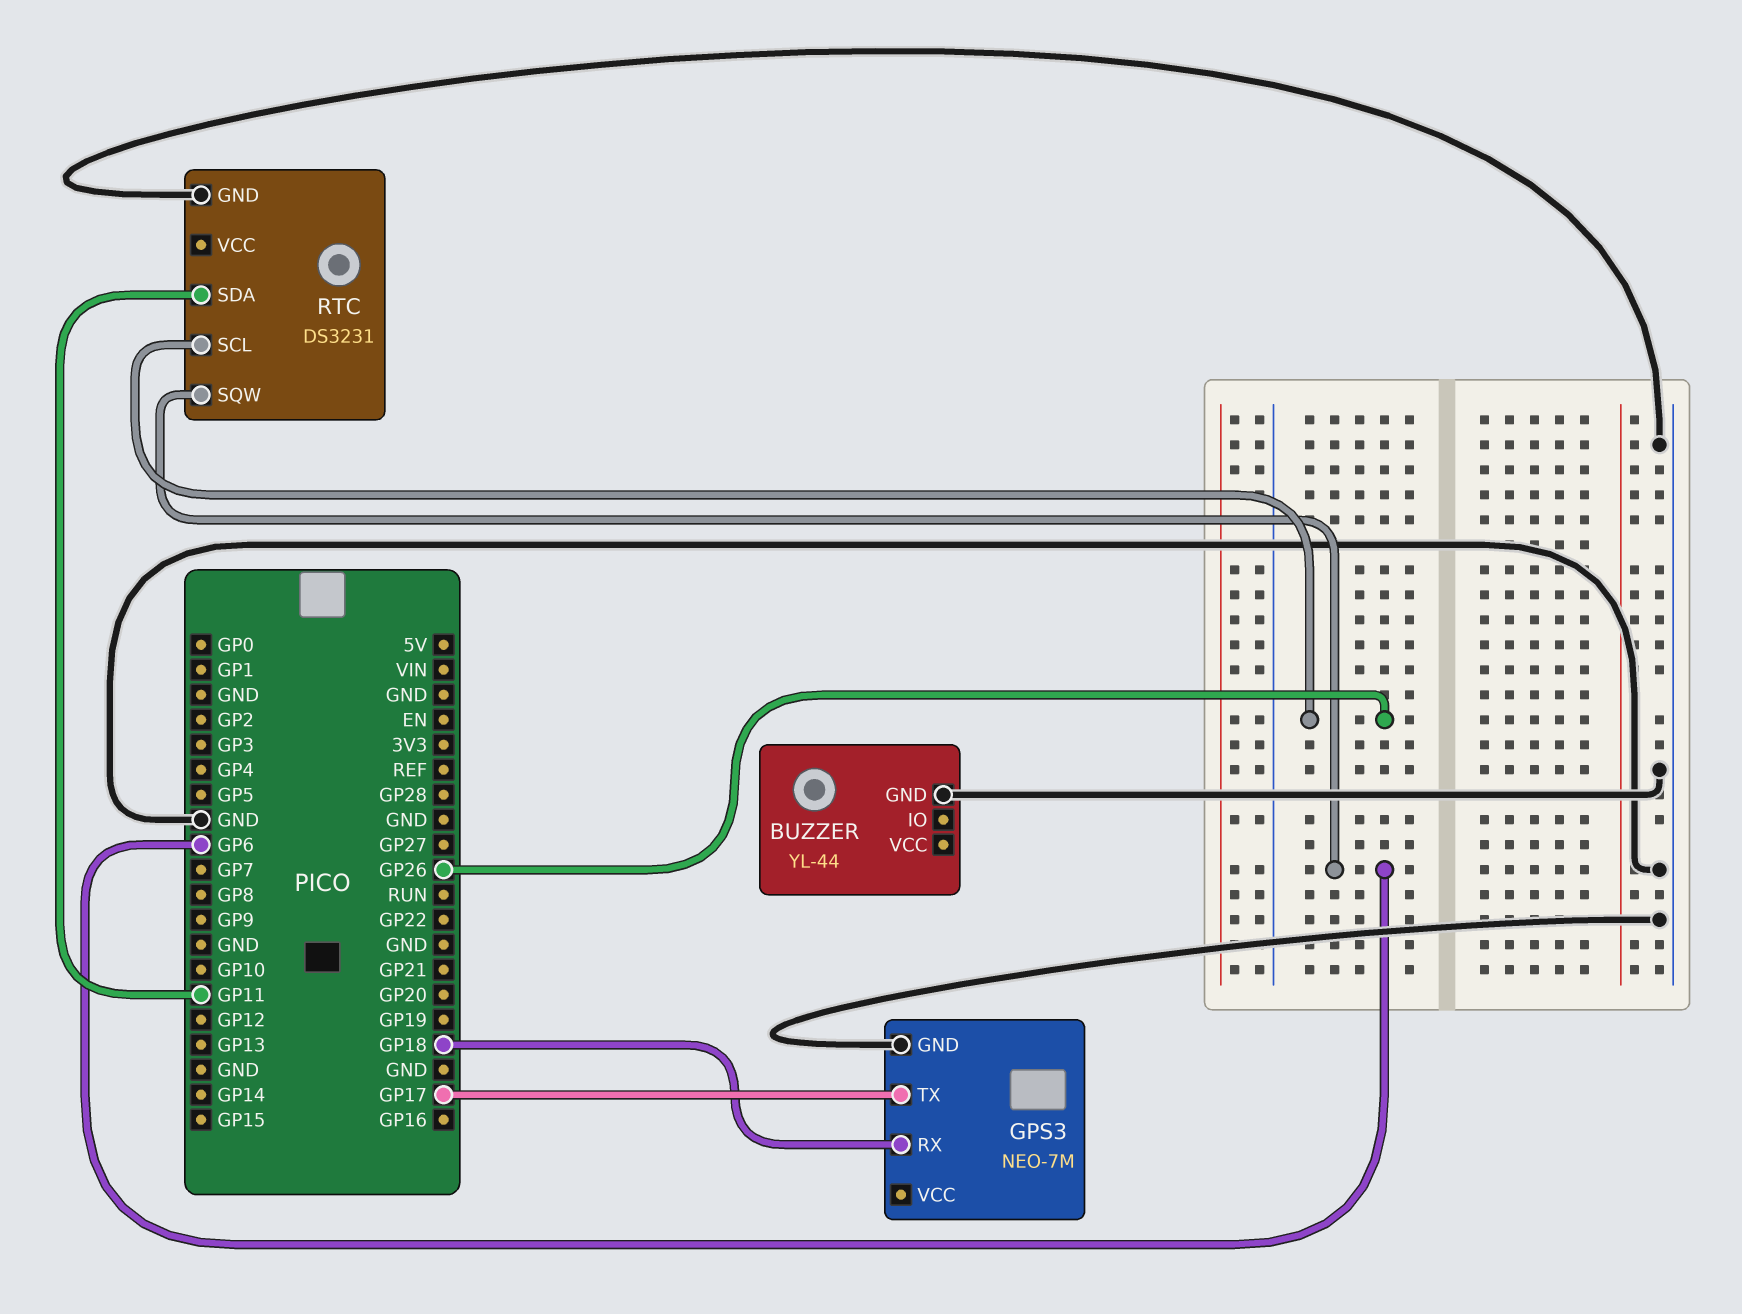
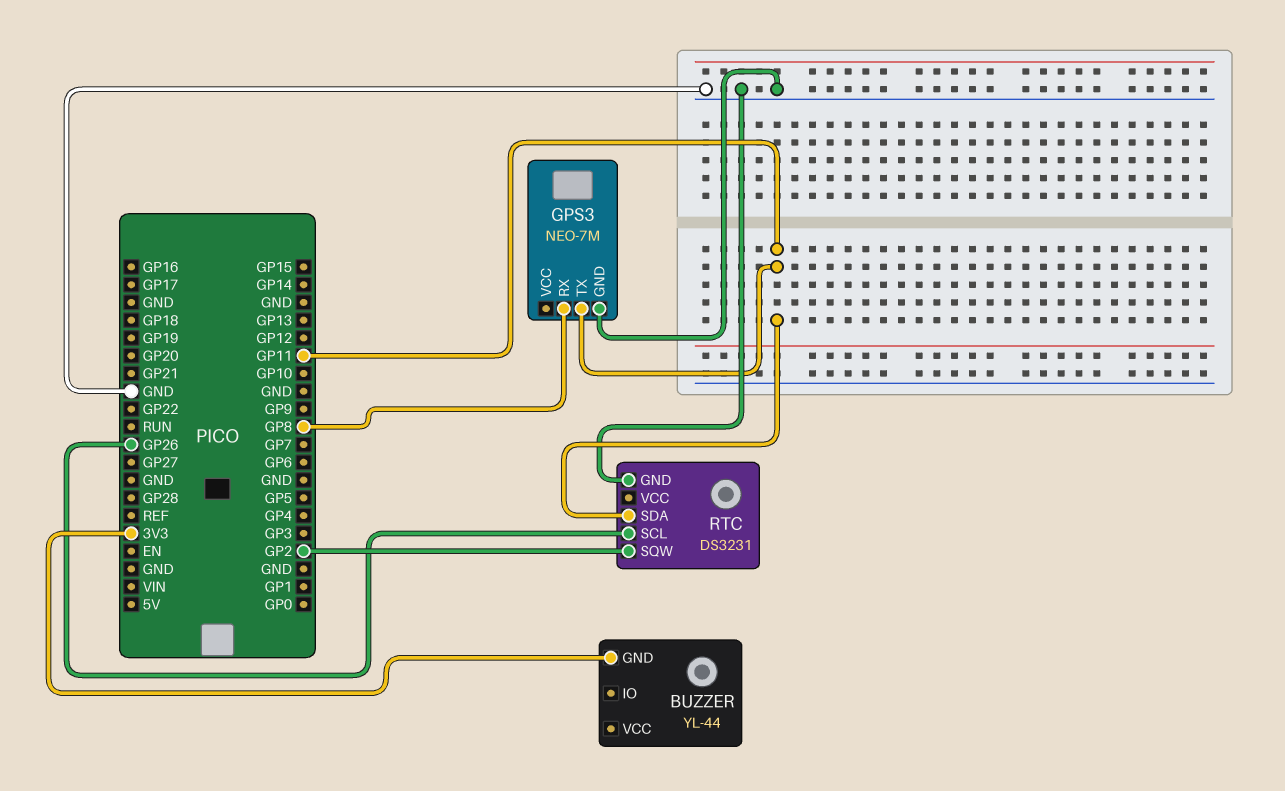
BUZZER pin GND: GND -> 3V3
GPS3 pin RX: GP18 -> GP8
GPS3 pin TX: GP17 -> GP11
RTC pin SQW: GP6 -> GP2

